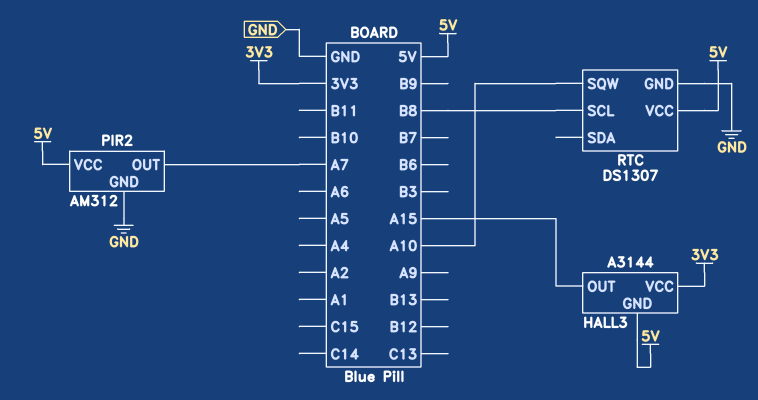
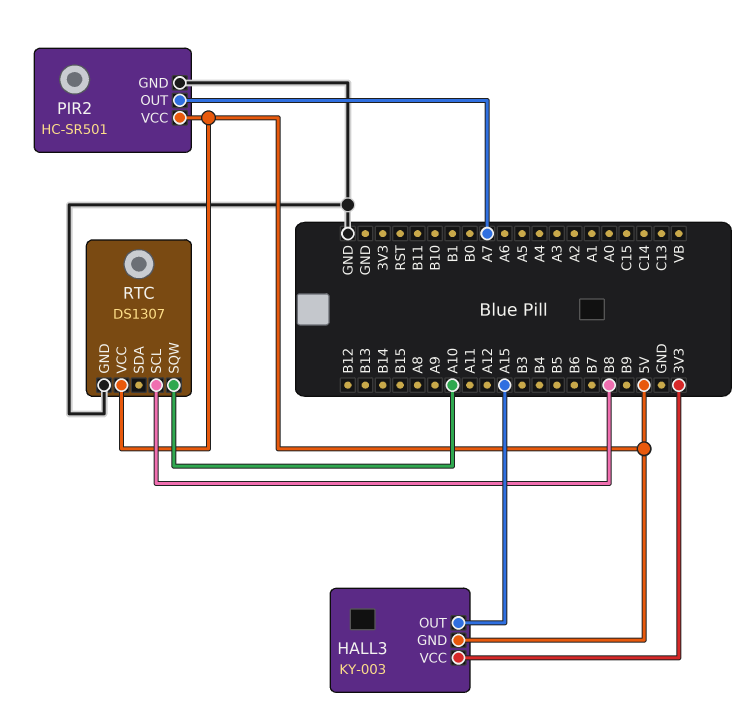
HALL3: A3144 -> KY-003
PIR2: AM312 -> HC-SR501

